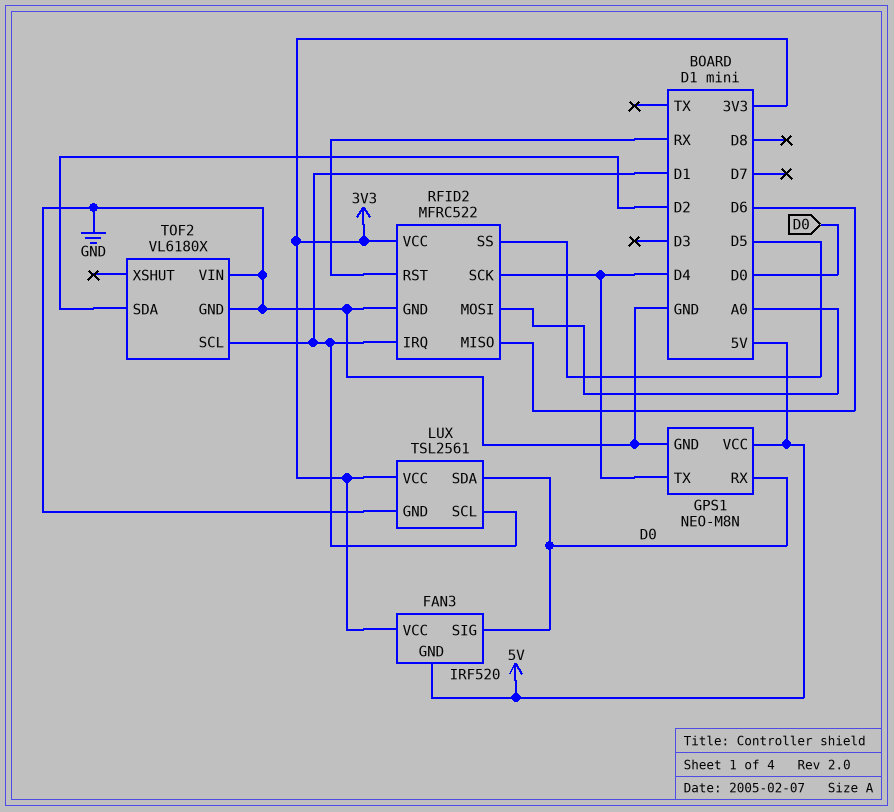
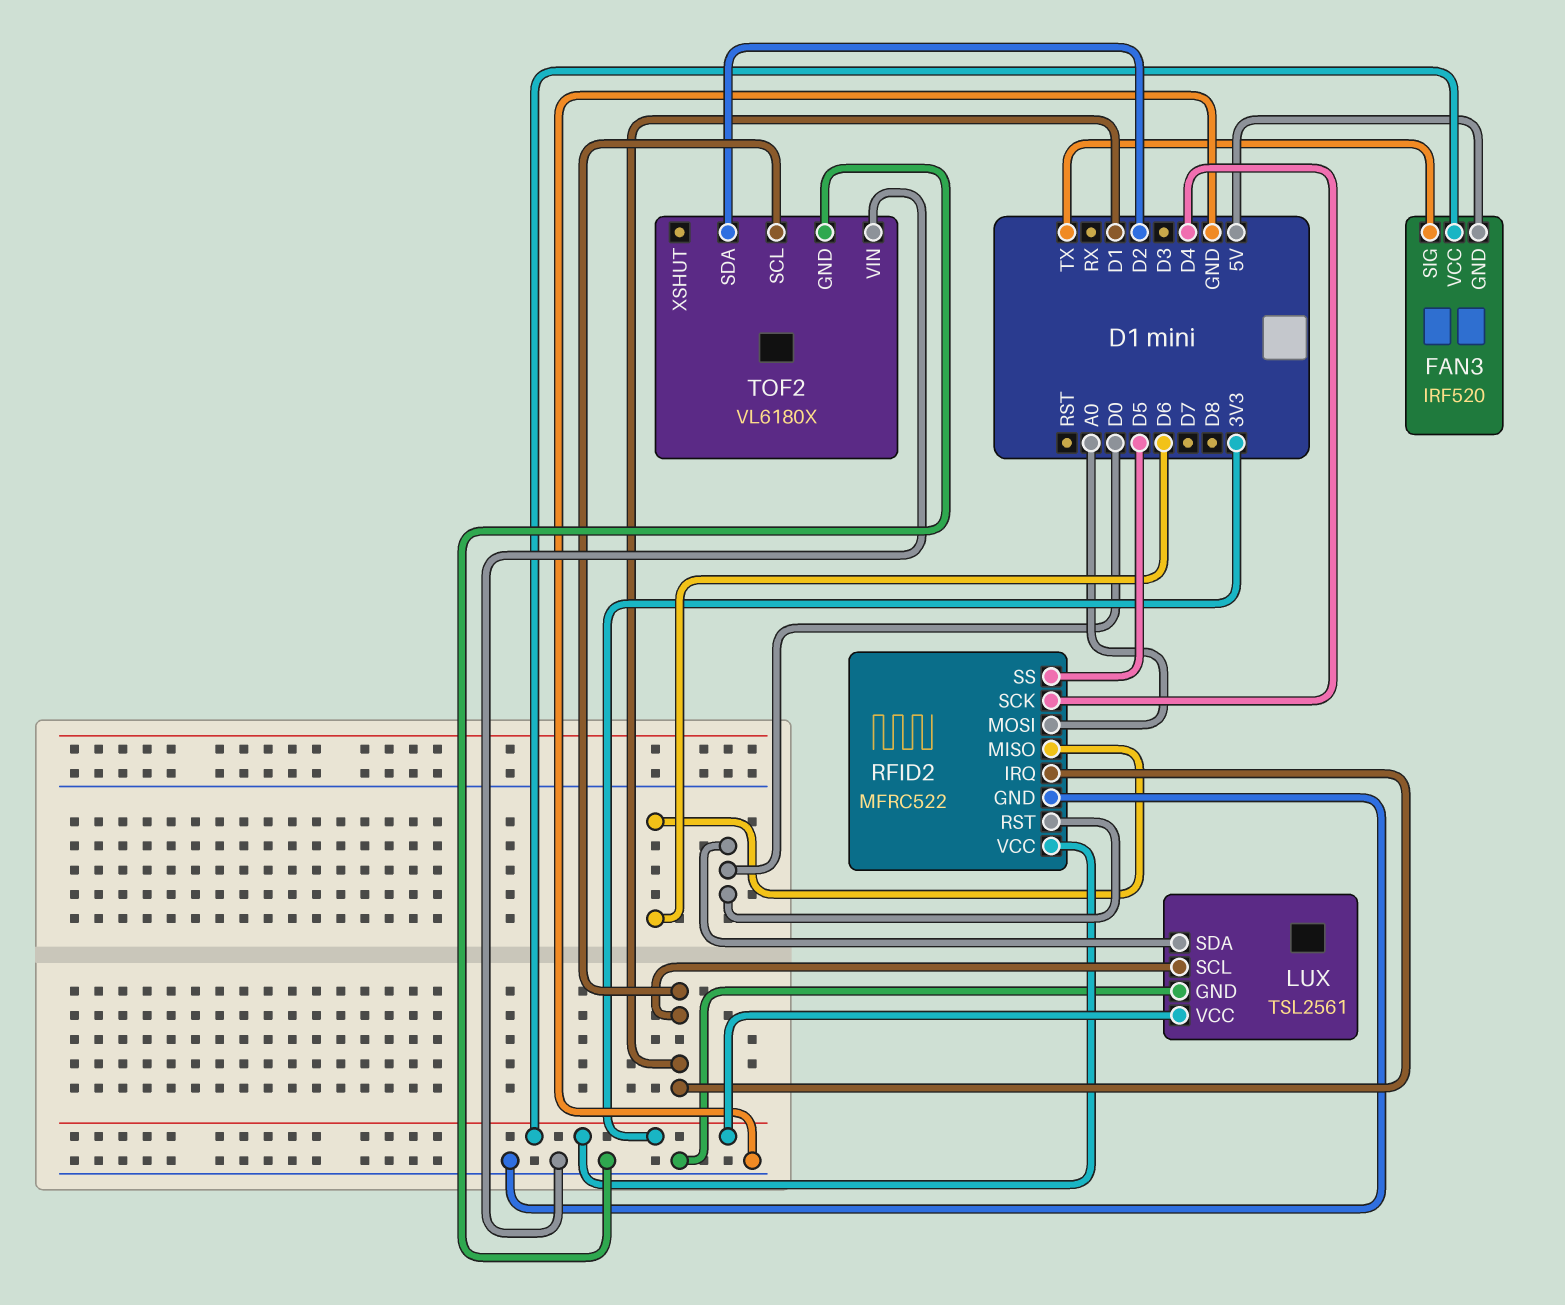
FAN3 pin SIG: D0 -> TX
GPS1: NEO-M8N -> none
GPS1 pin GND: GND -> none
GPS1 pin RX: D0 -> none
GPS1 pin TX: D4 -> none
GPS1 pin VCC: 5V -> none
RFID2 pin RST: RX -> D0

